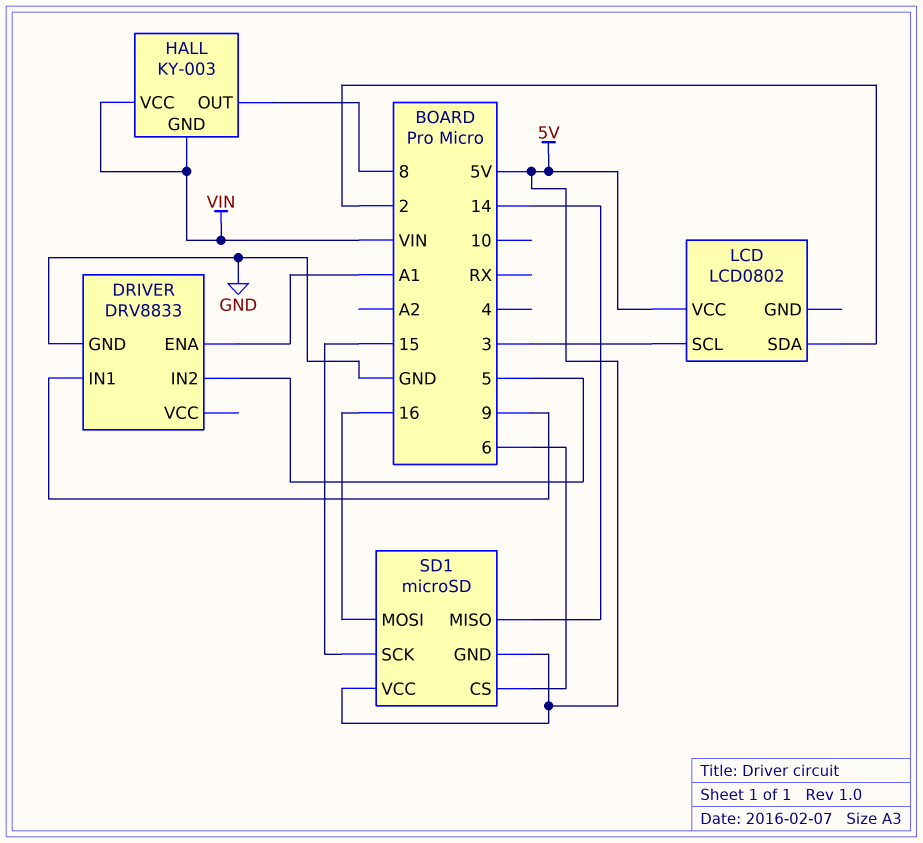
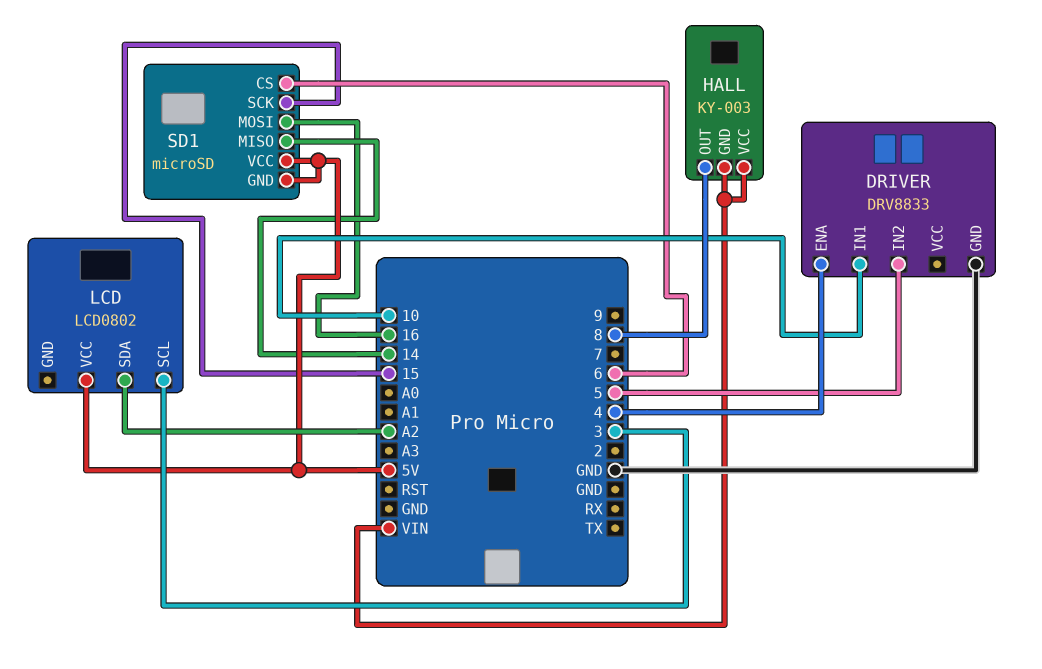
DRIVER pin ENA: A1 -> 4
DRIVER pin IN1: 9 -> 10
LCD pin SDA: 2 -> A2

